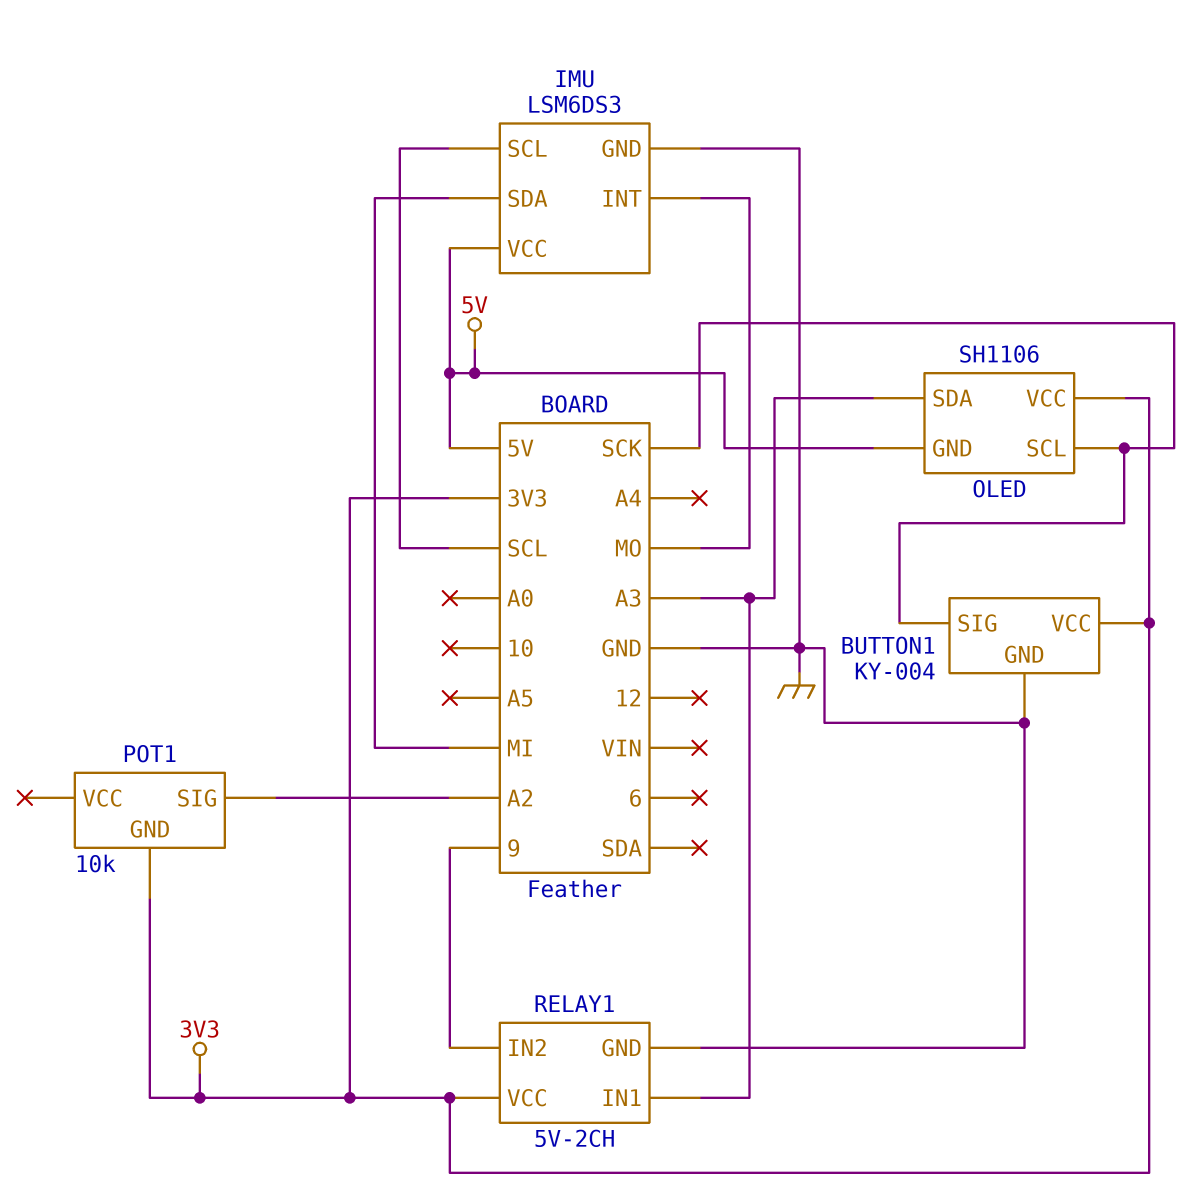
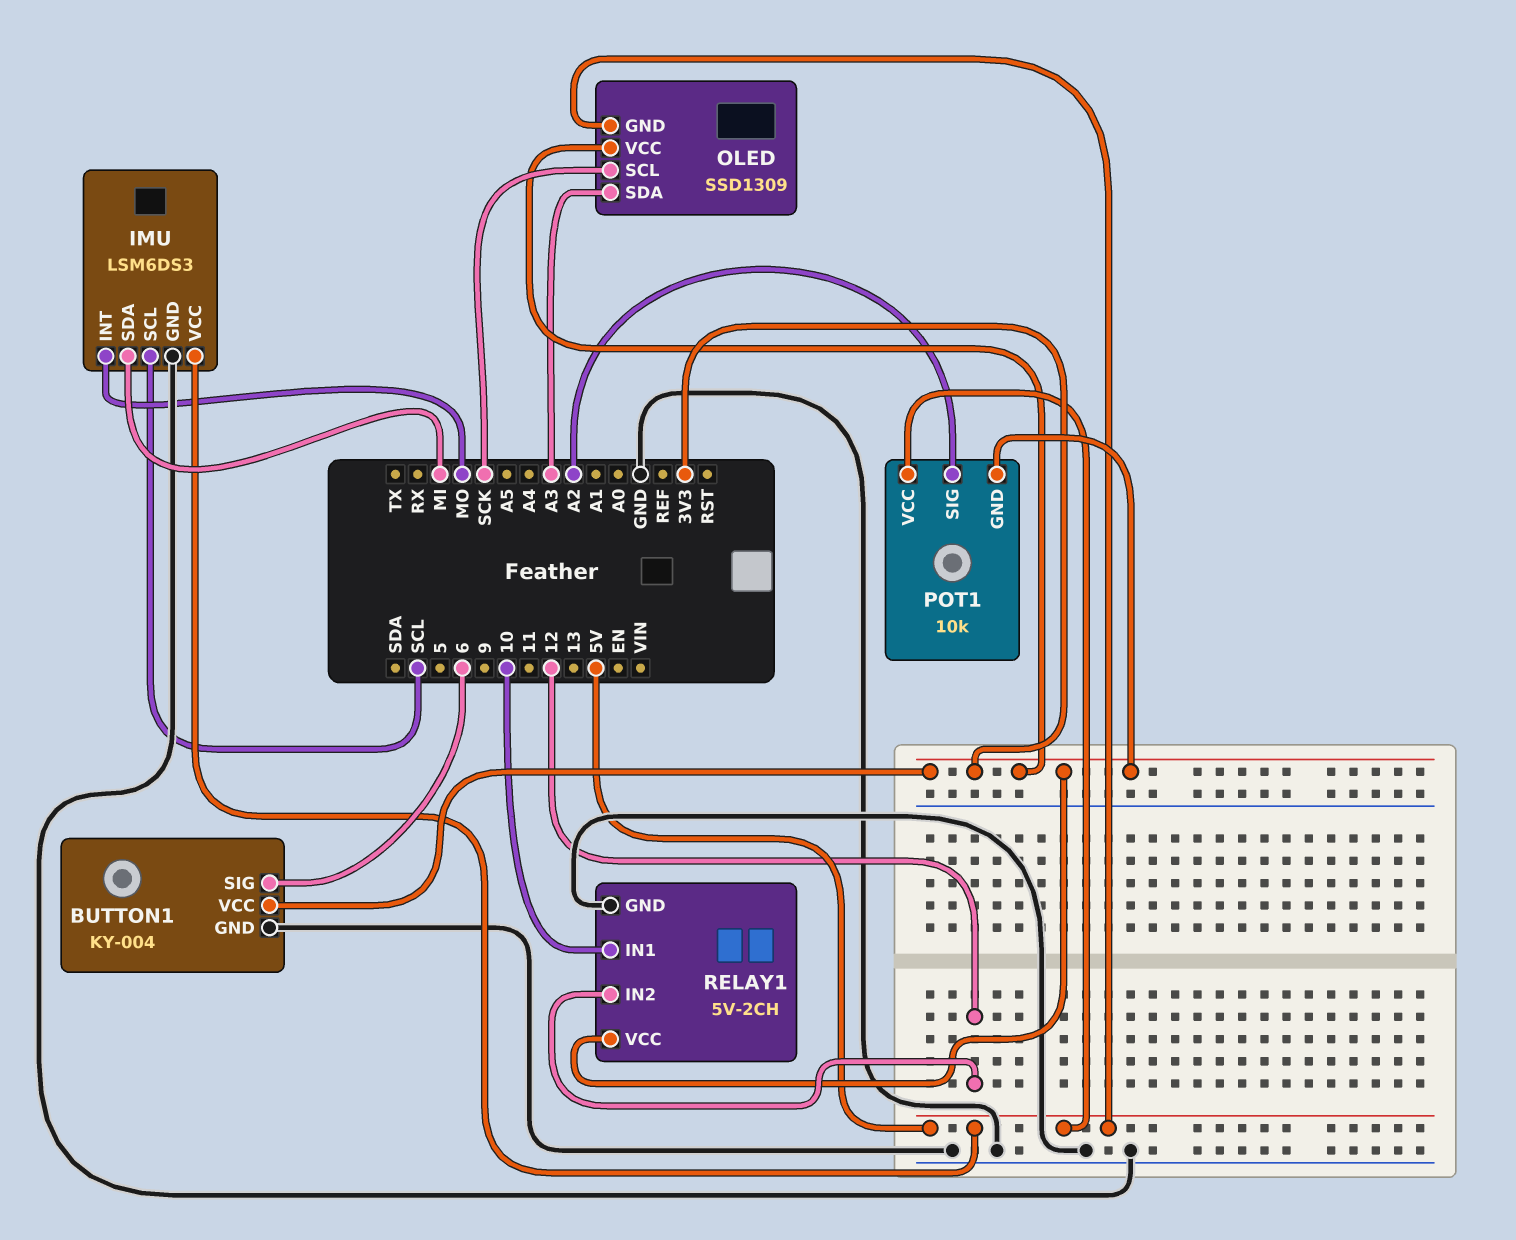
BUTTON1 pin SIG: SCK -> 6
OLED: SH1106 -> SSD1309
POT1 pin VCC: none -> 5V
RELAY1 pin IN1: A3 -> 10
RELAY1 pin IN2: 9 -> 12

